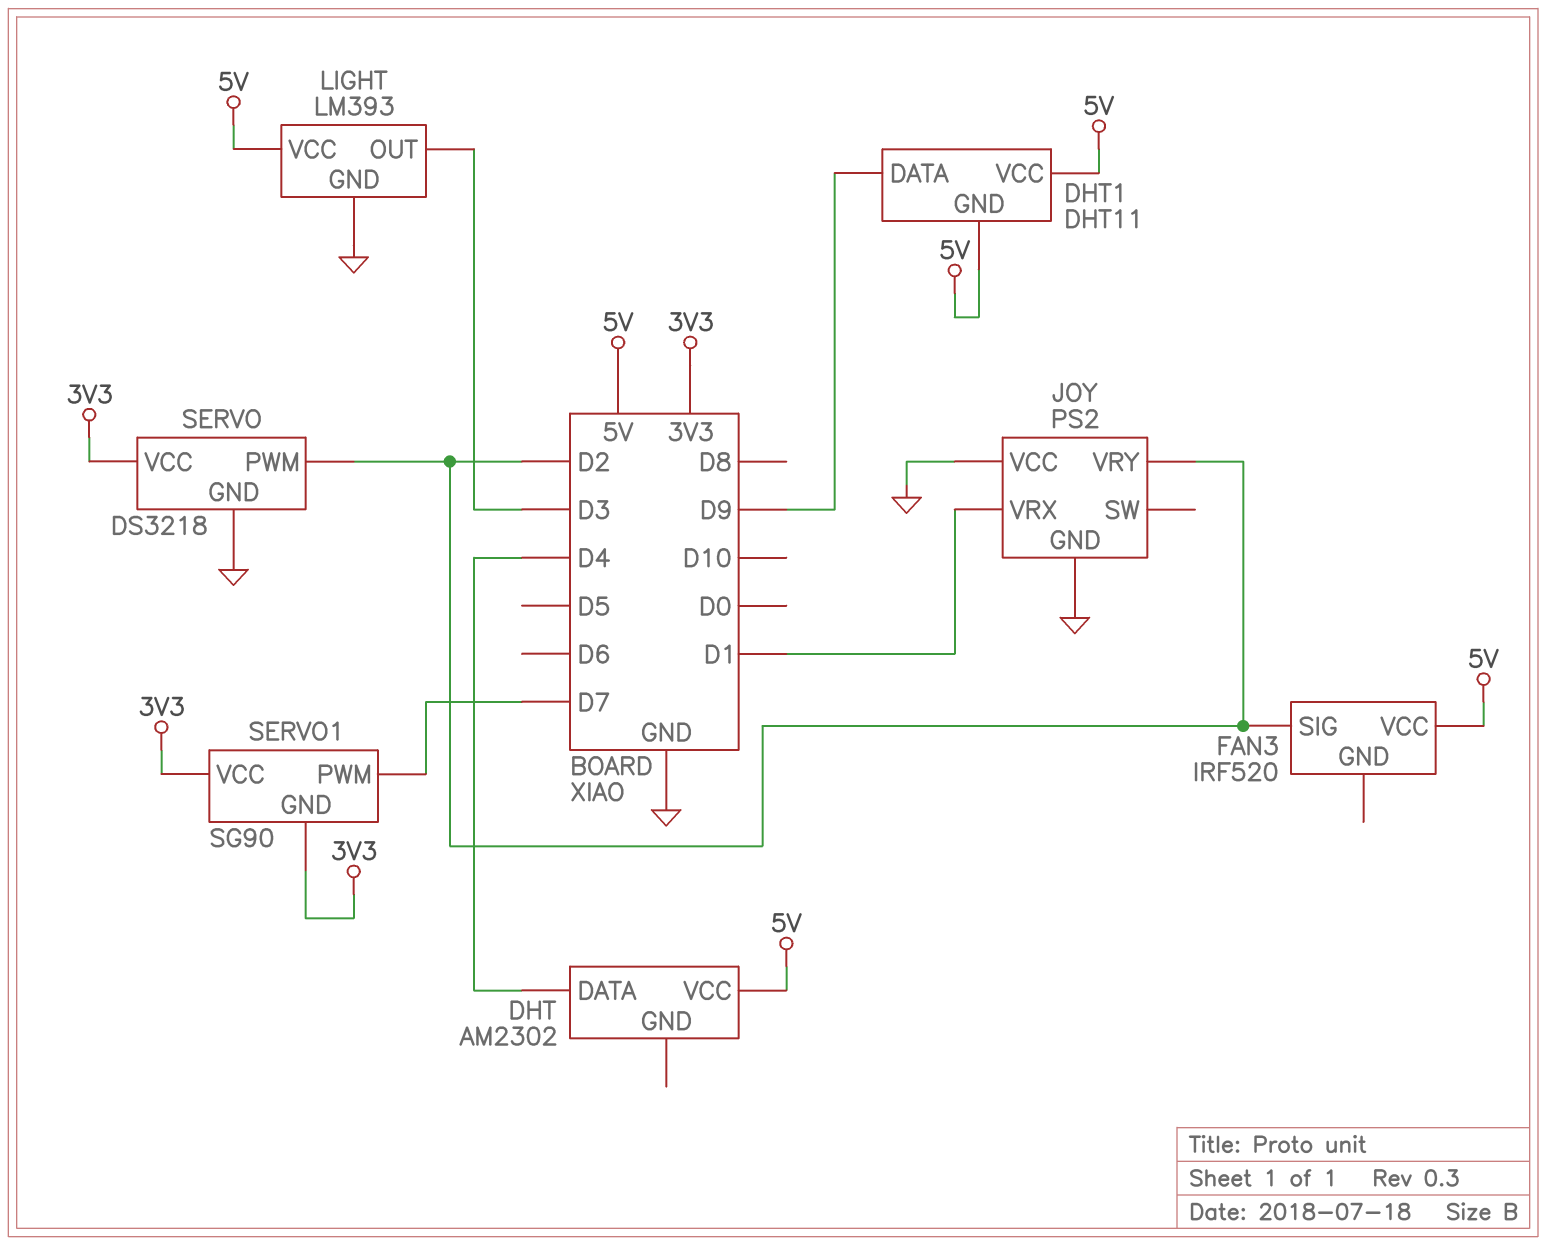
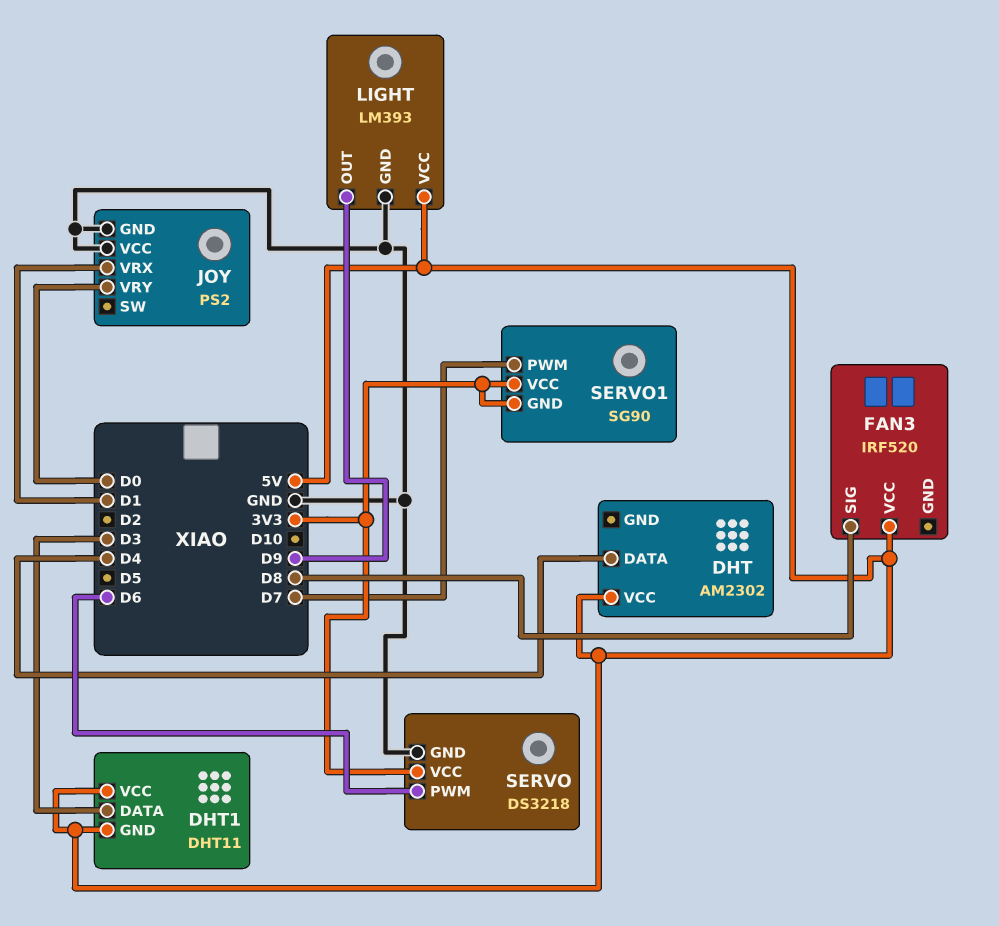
DHT1 pin DATA: D9 -> D3
FAN3 pin SIG: D2 -> D8
JOY pin VRY: D2 -> D0
LIGHT pin OUT: D3 -> D9
SERVO pin PWM: D2 -> D6

